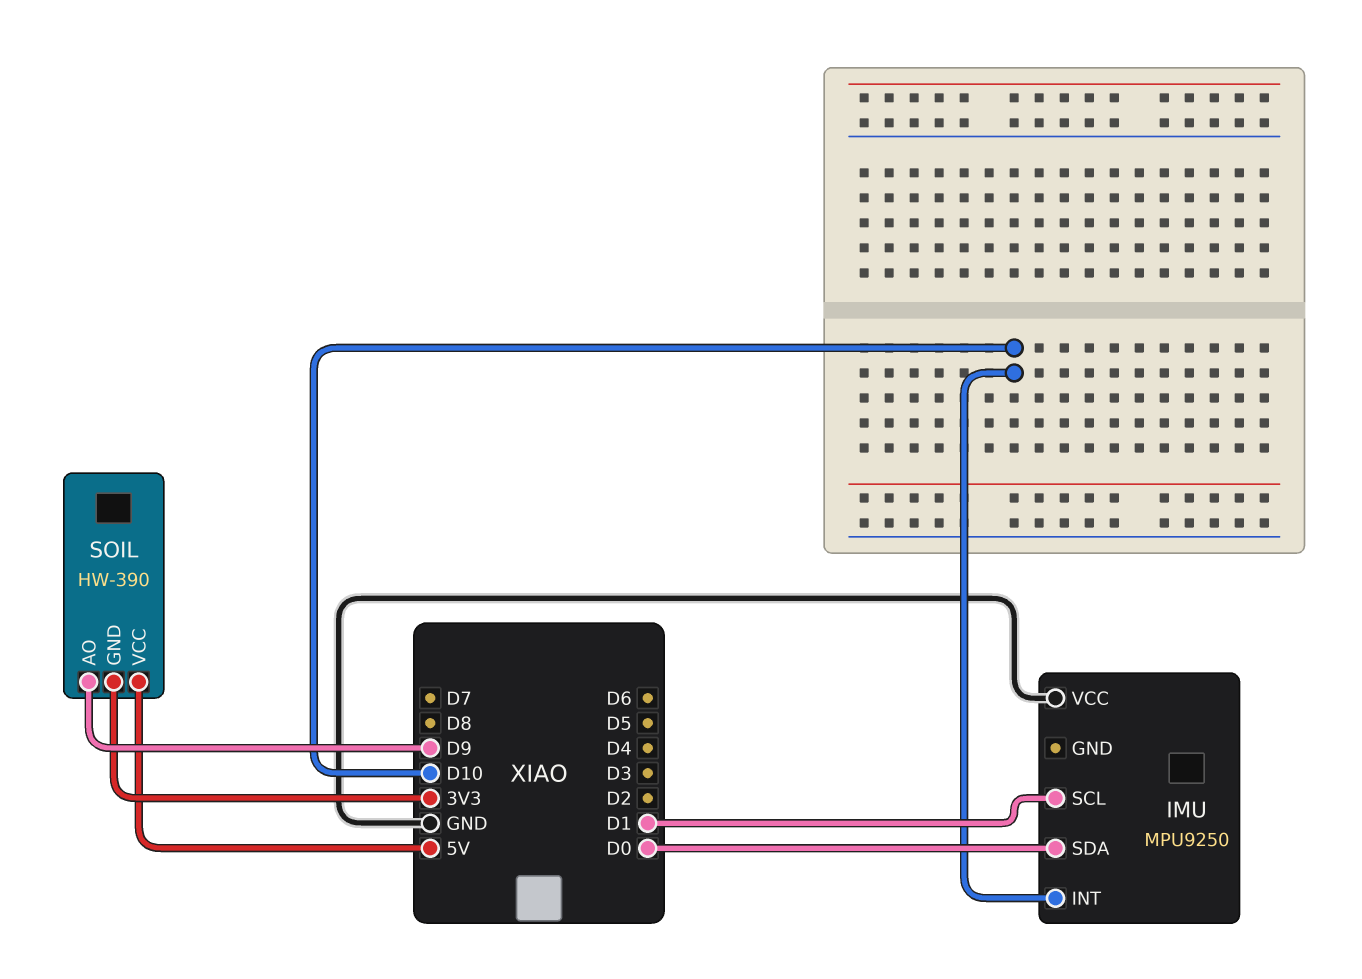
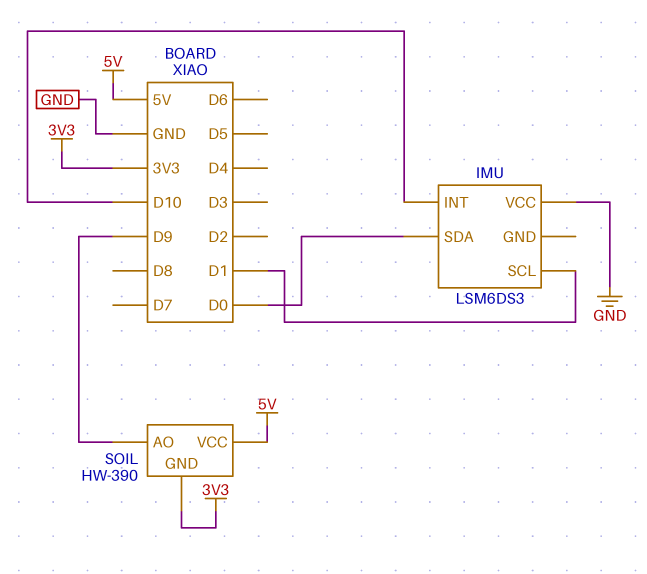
IMU: MPU9250 -> LSM6DS3

